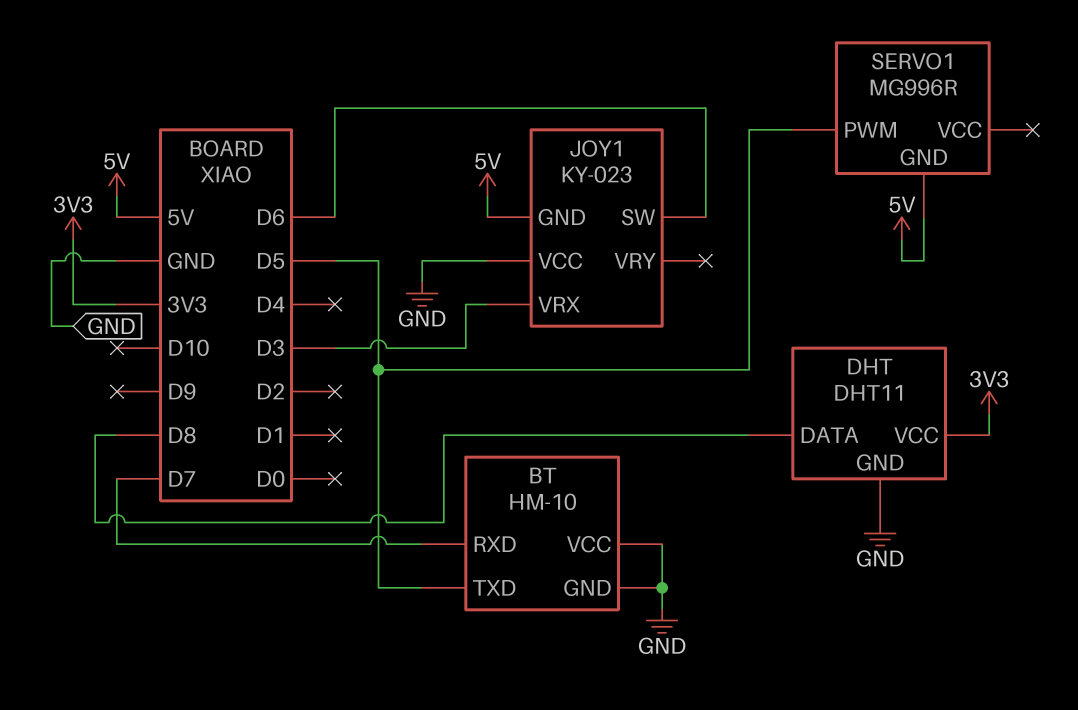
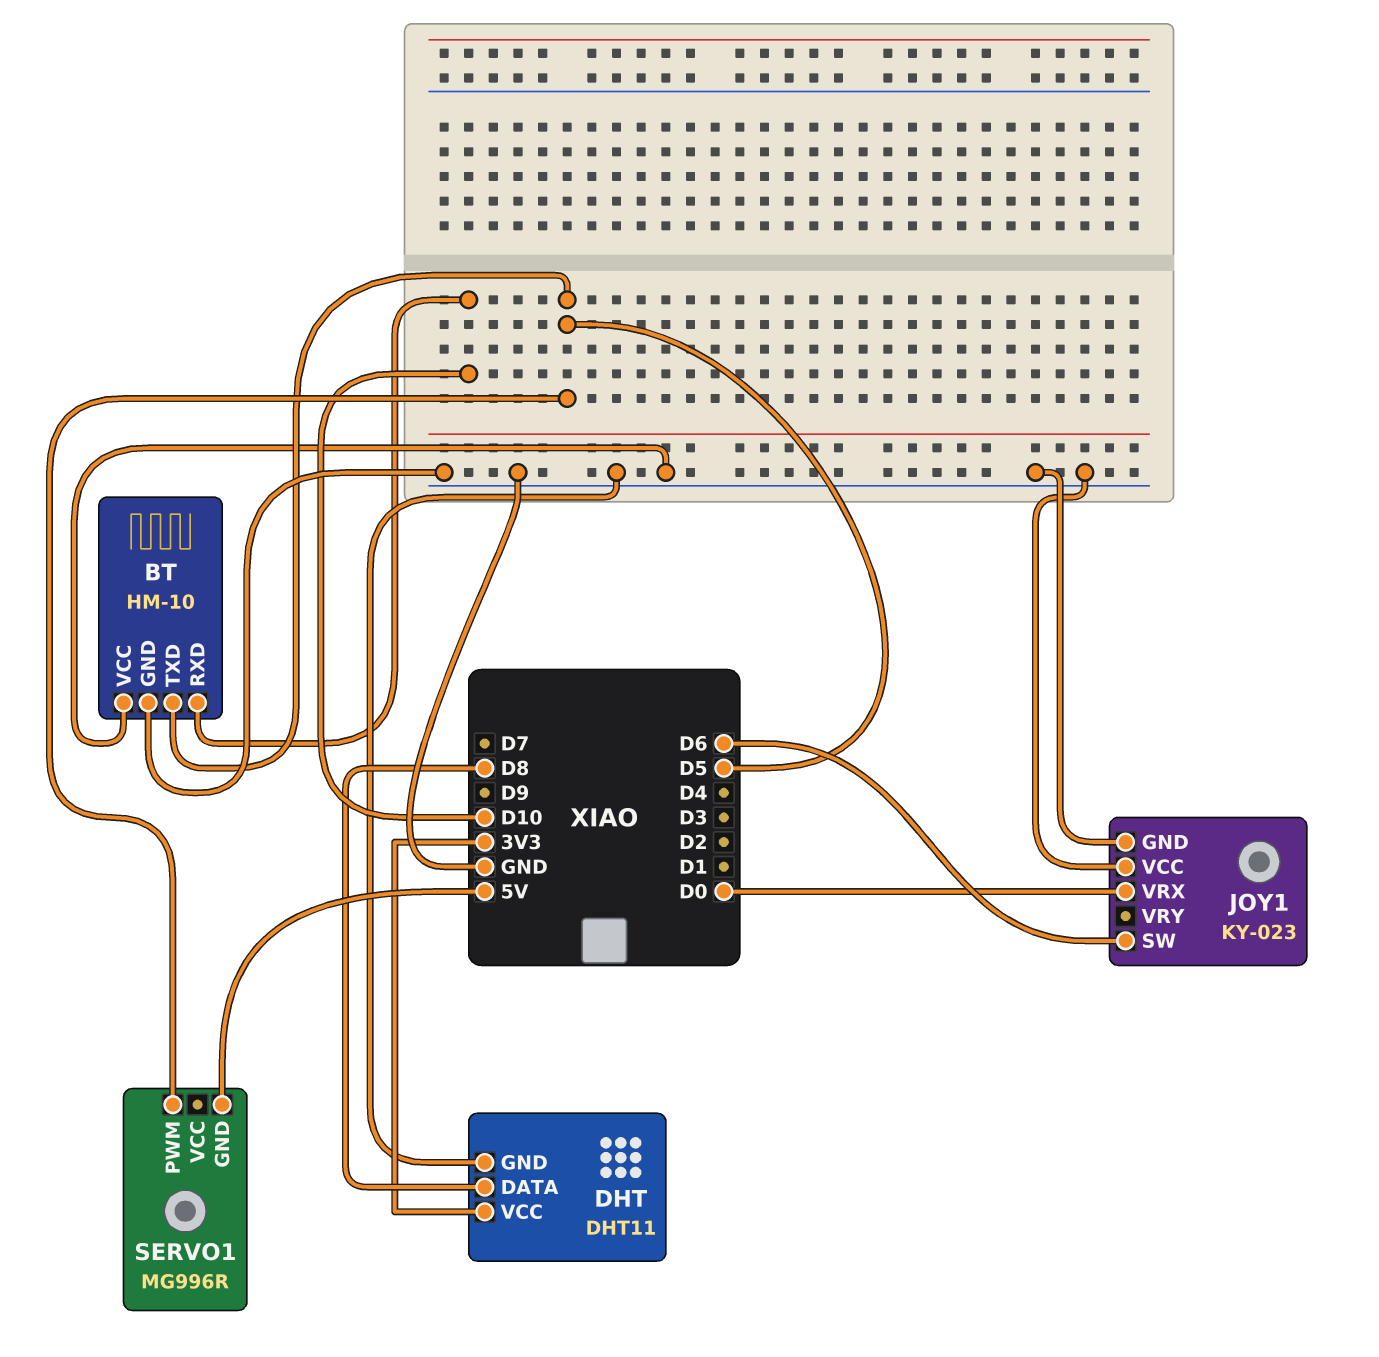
BT pin RXD: D7 -> D10
JOY1 pin GND: 5V -> GND
JOY1 pin VRX: D3 -> D0

